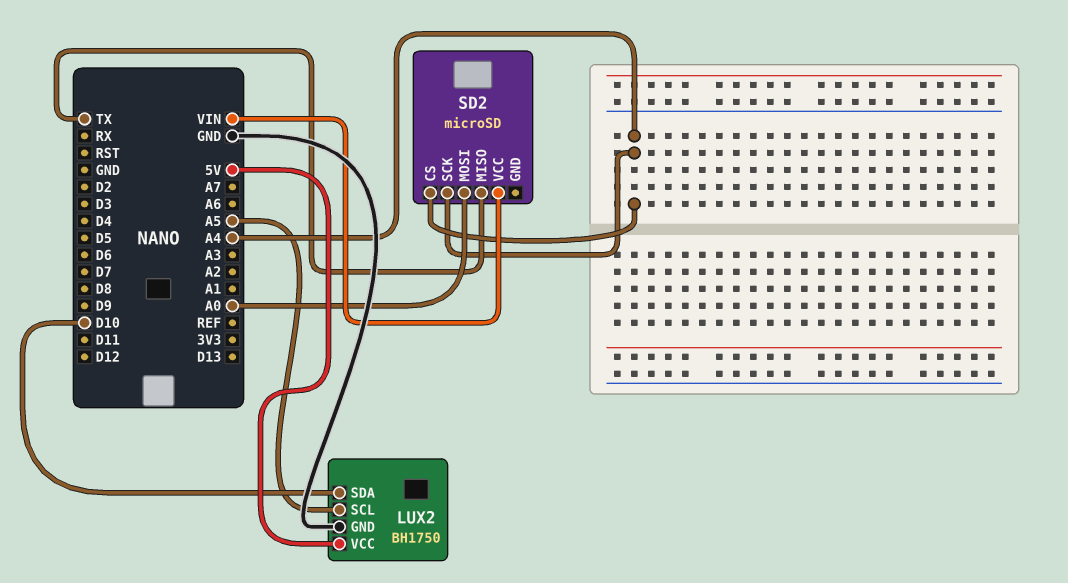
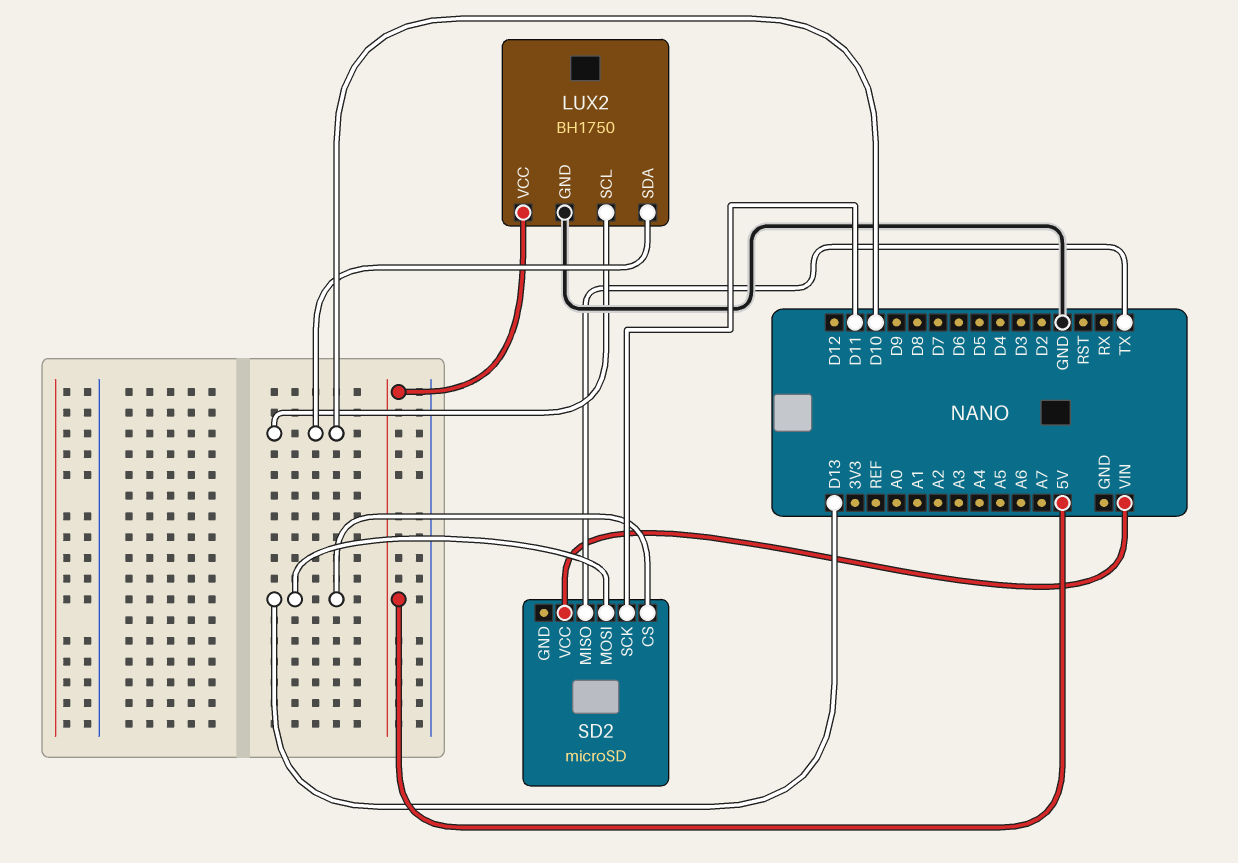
LUX2 pin SCL: A5 -> D10
SD2 pin CS: A4 -> D13
SD2 pin MOSI: A0 -> D13
SD2 pin SCK: A4 -> D11

